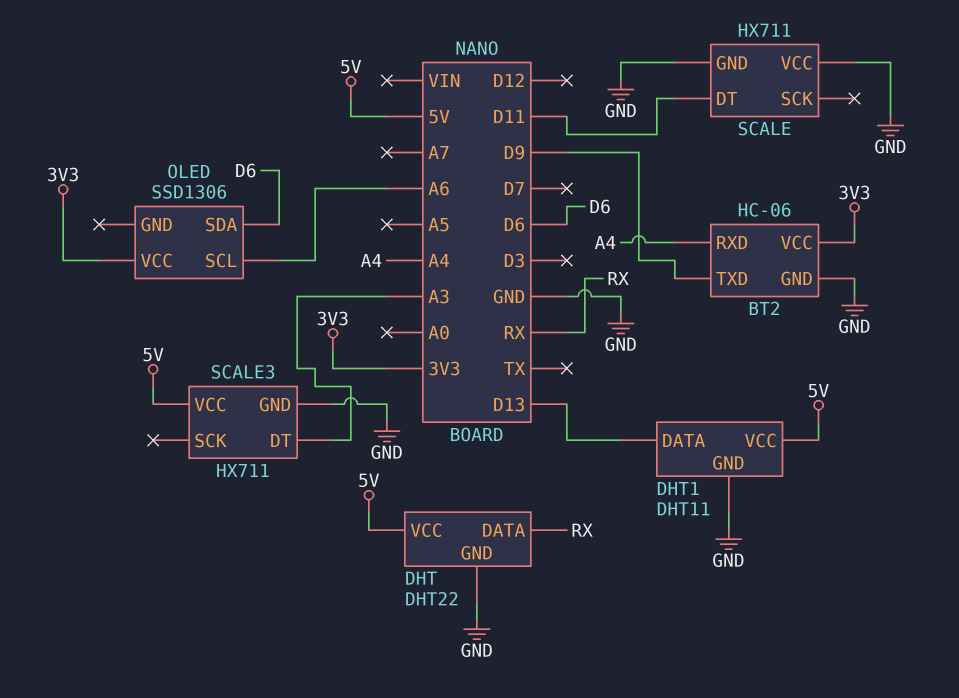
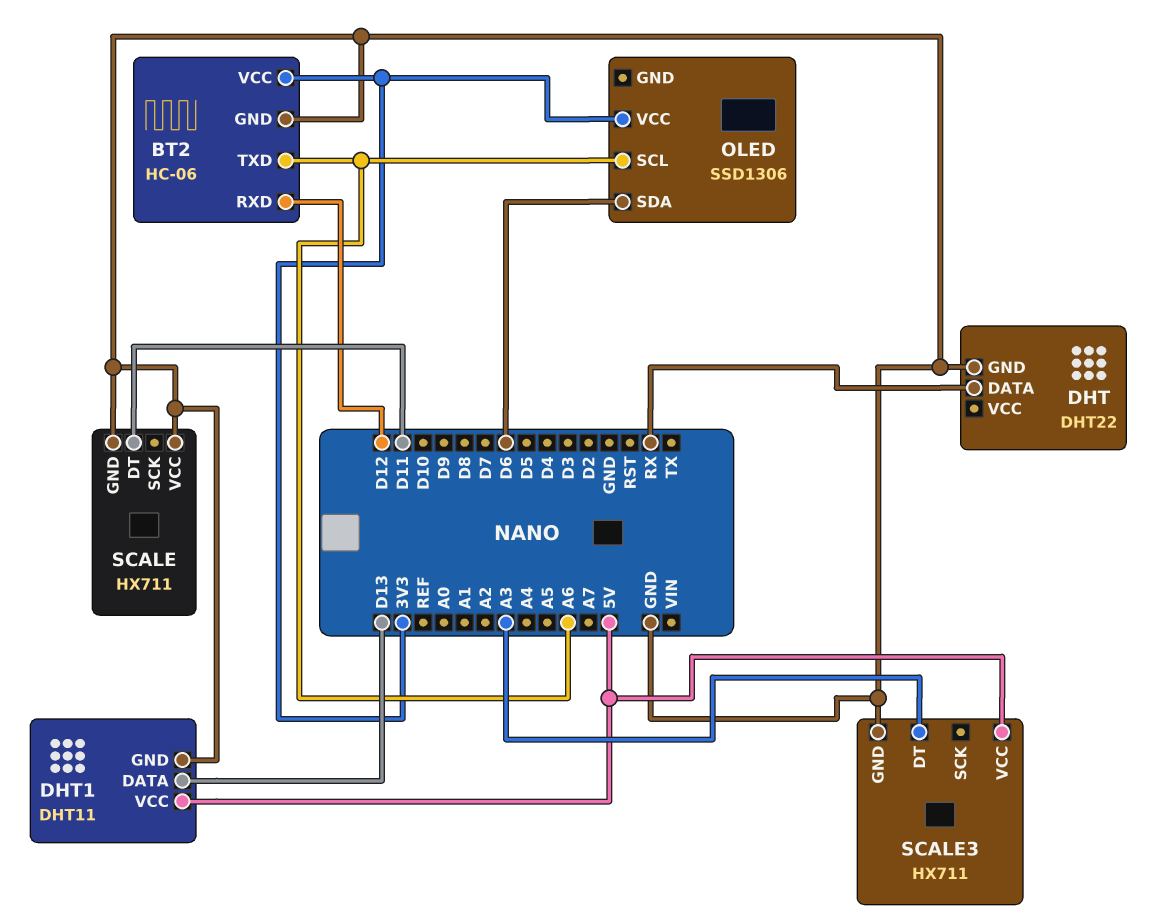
BT2 pin RXD: A4 -> D12
BT2 pin TXD: D9 -> A6
DHT pin VCC: 5V -> none

